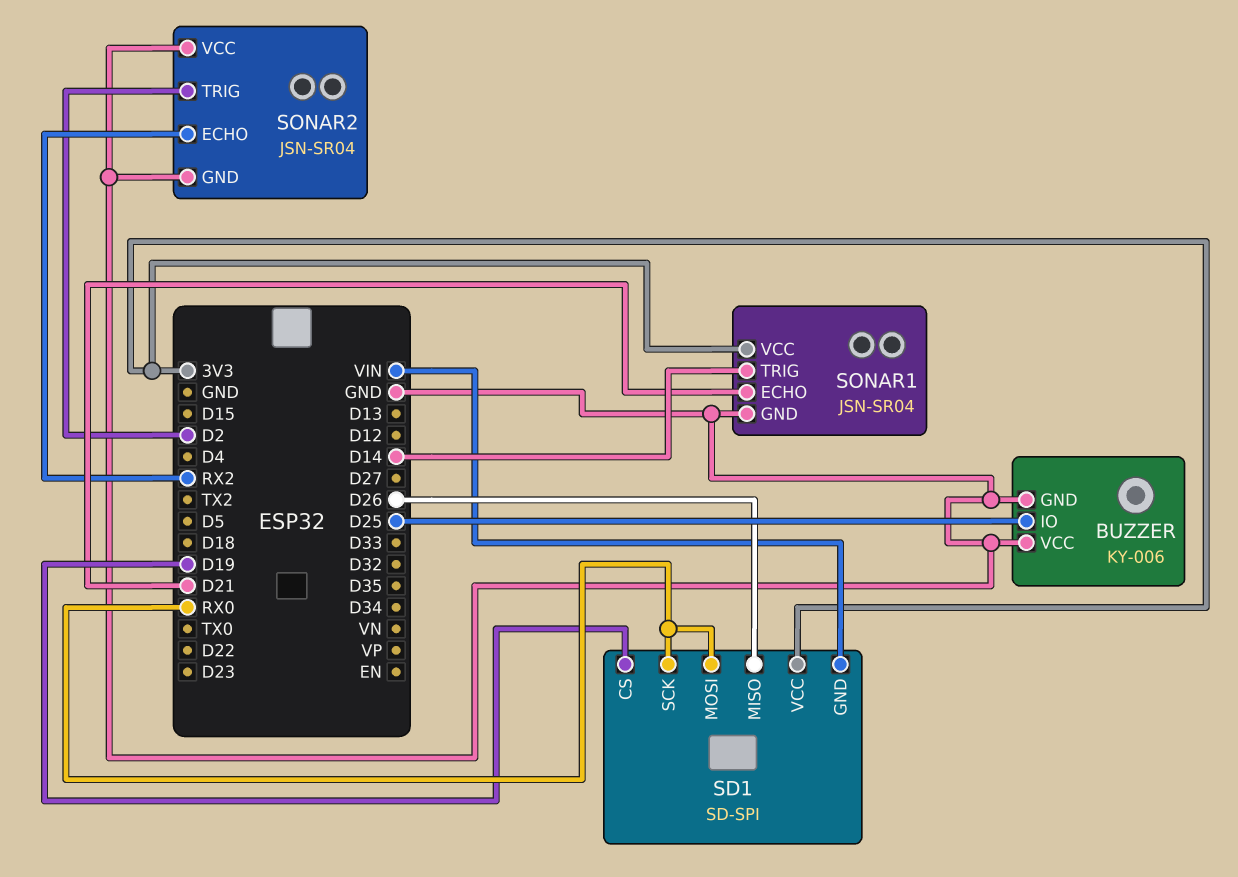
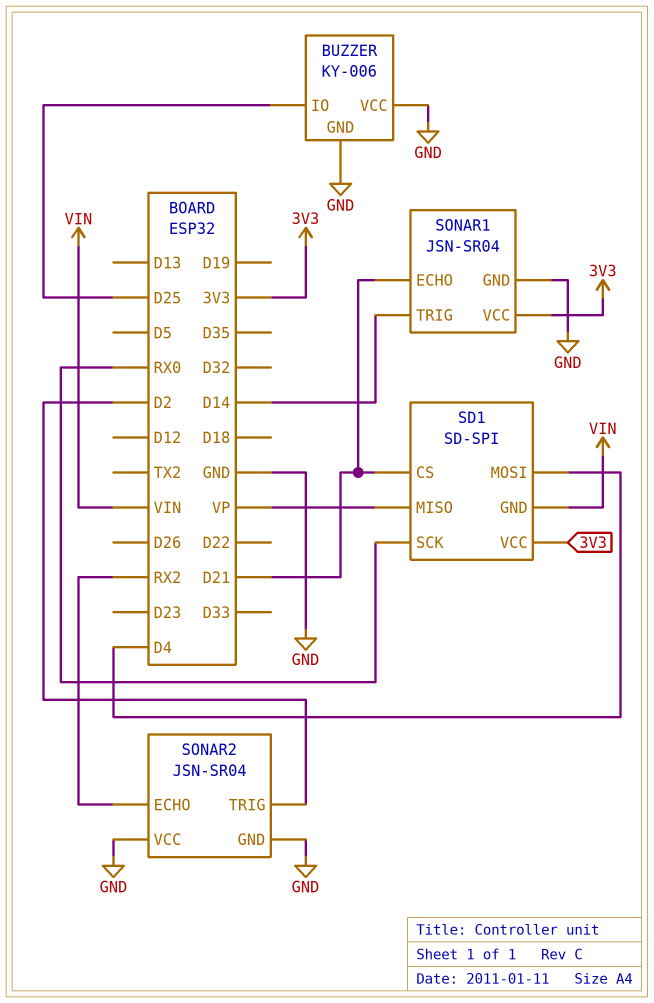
SD1 pin CS: D19 -> D21
SD1 pin MISO: D26 -> VP
SD1 pin MOSI: RX0 -> D4

